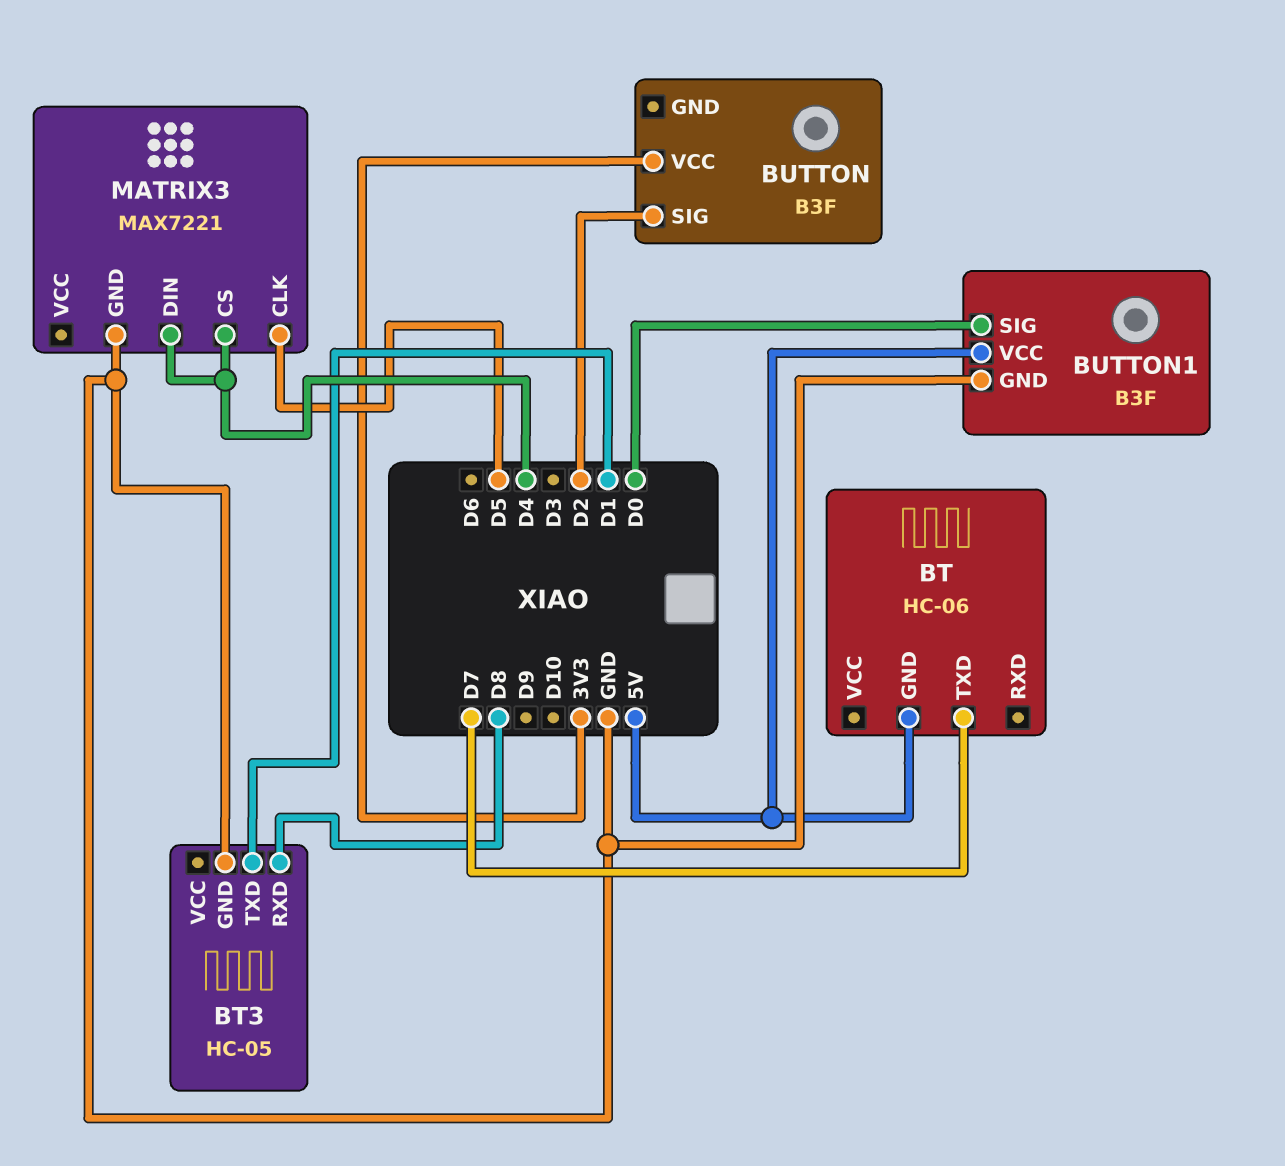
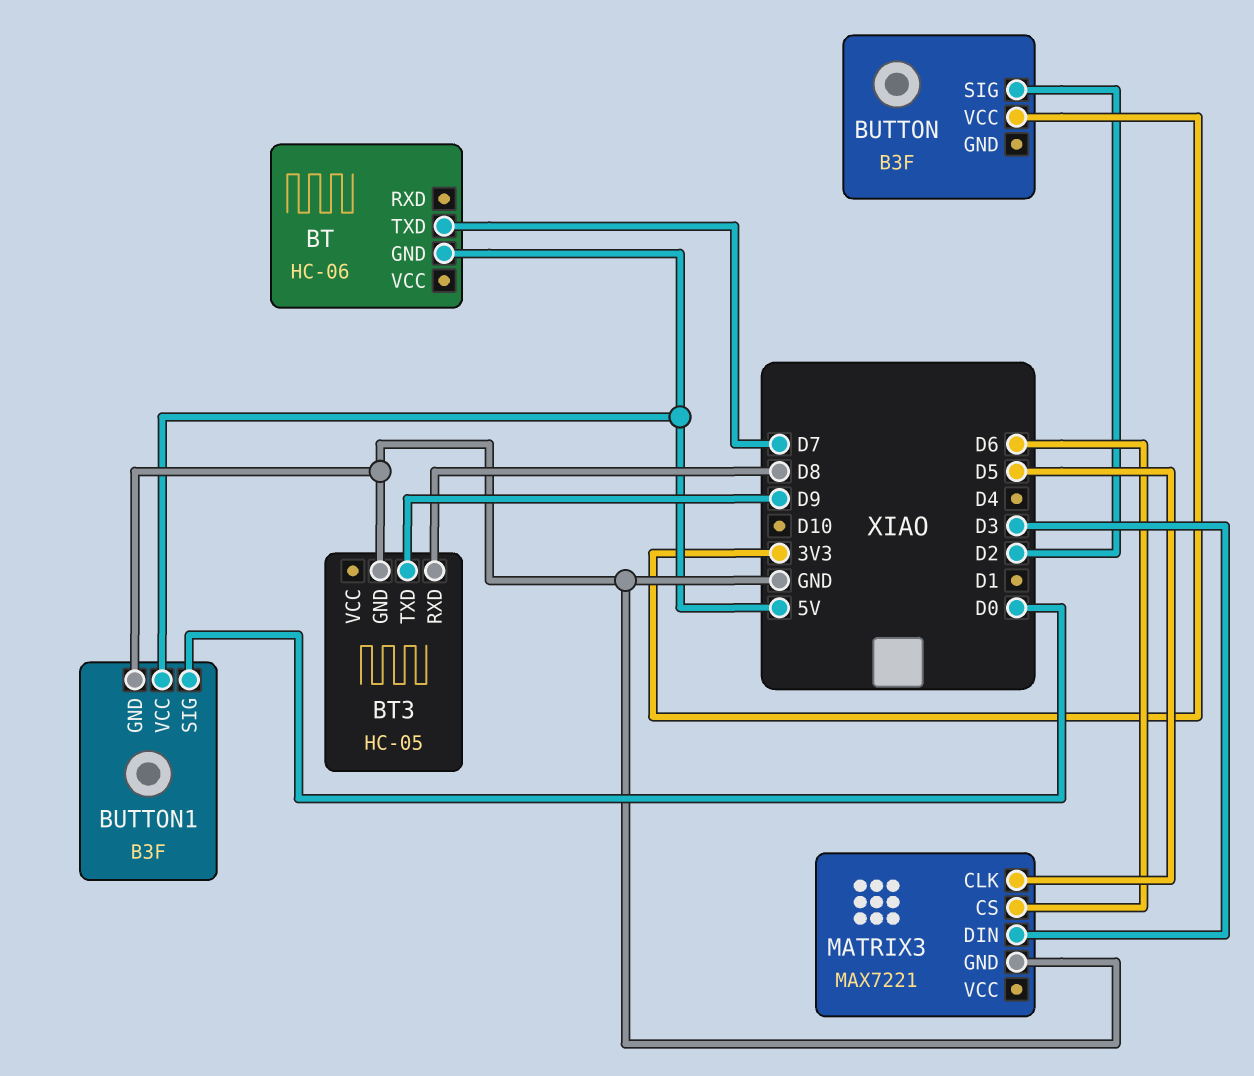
BT3 pin TXD: D1 -> D9
MATRIX3 pin CS: D4 -> D6
MATRIX3 pin DIN: D4 -> D3

